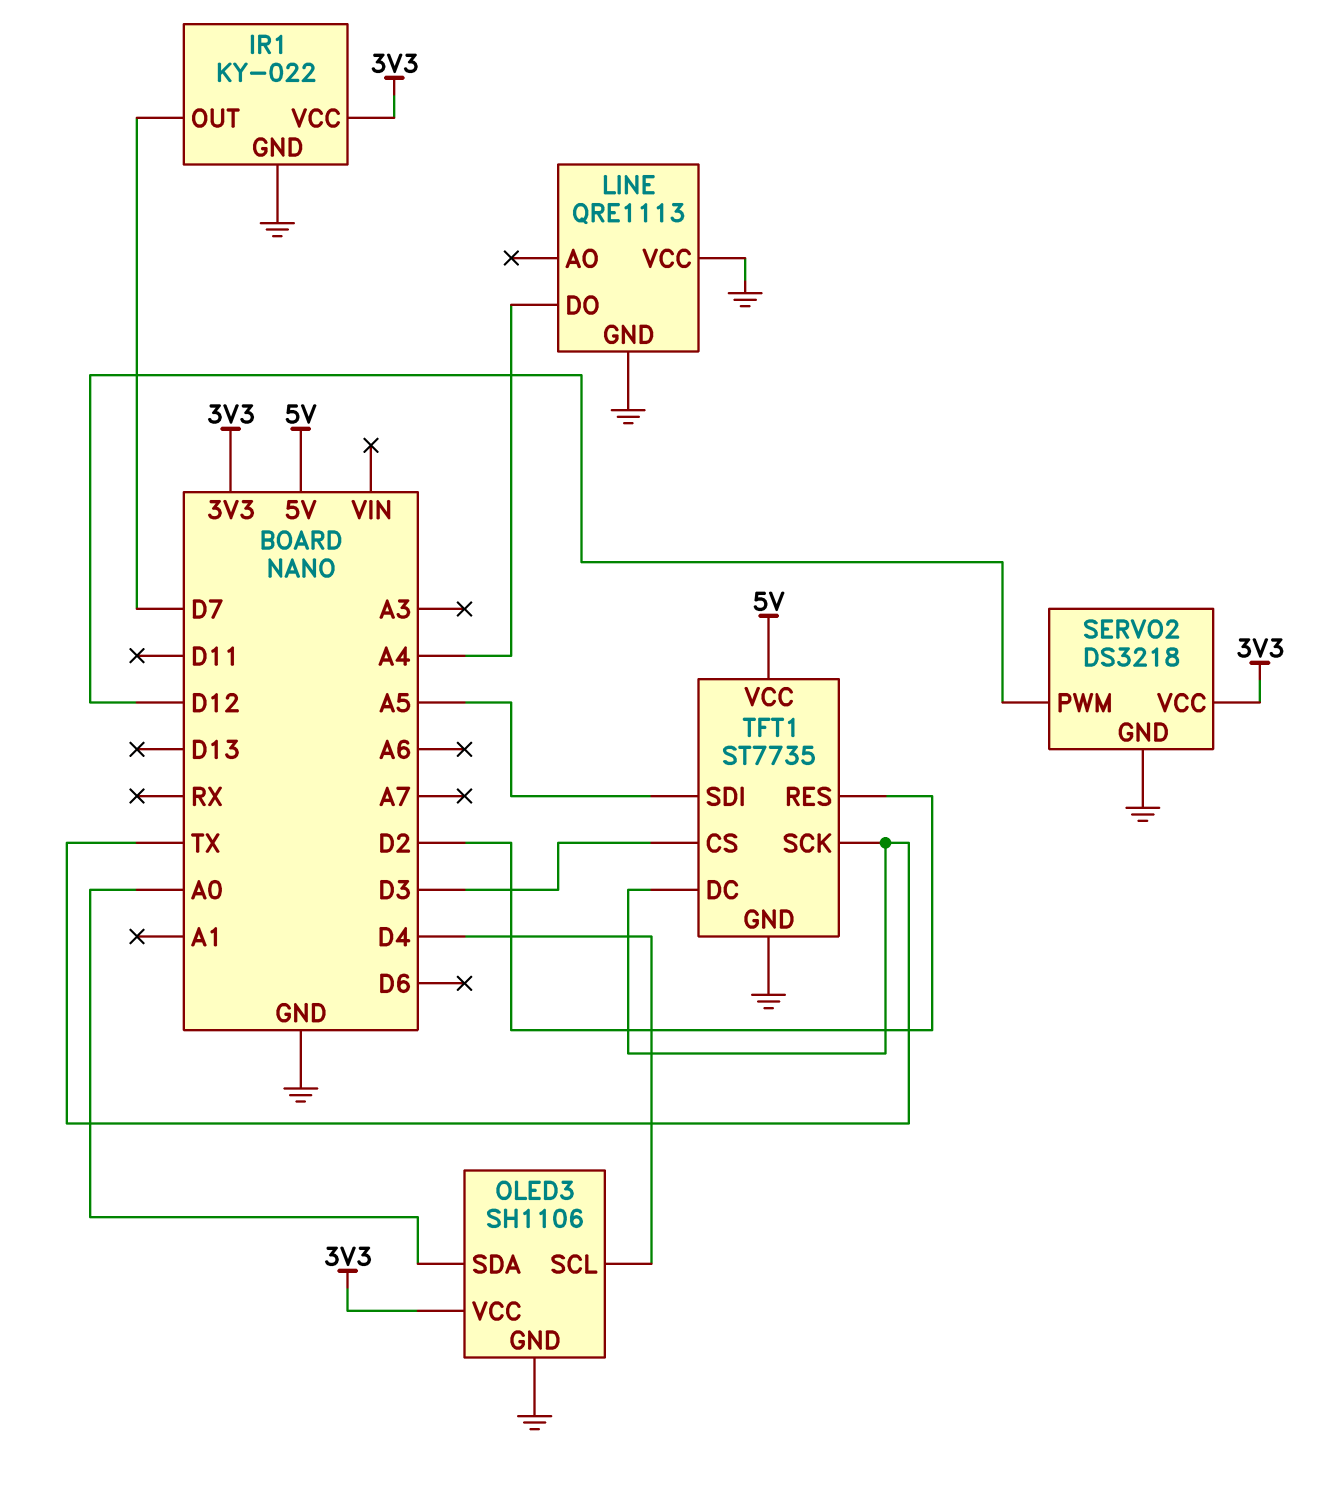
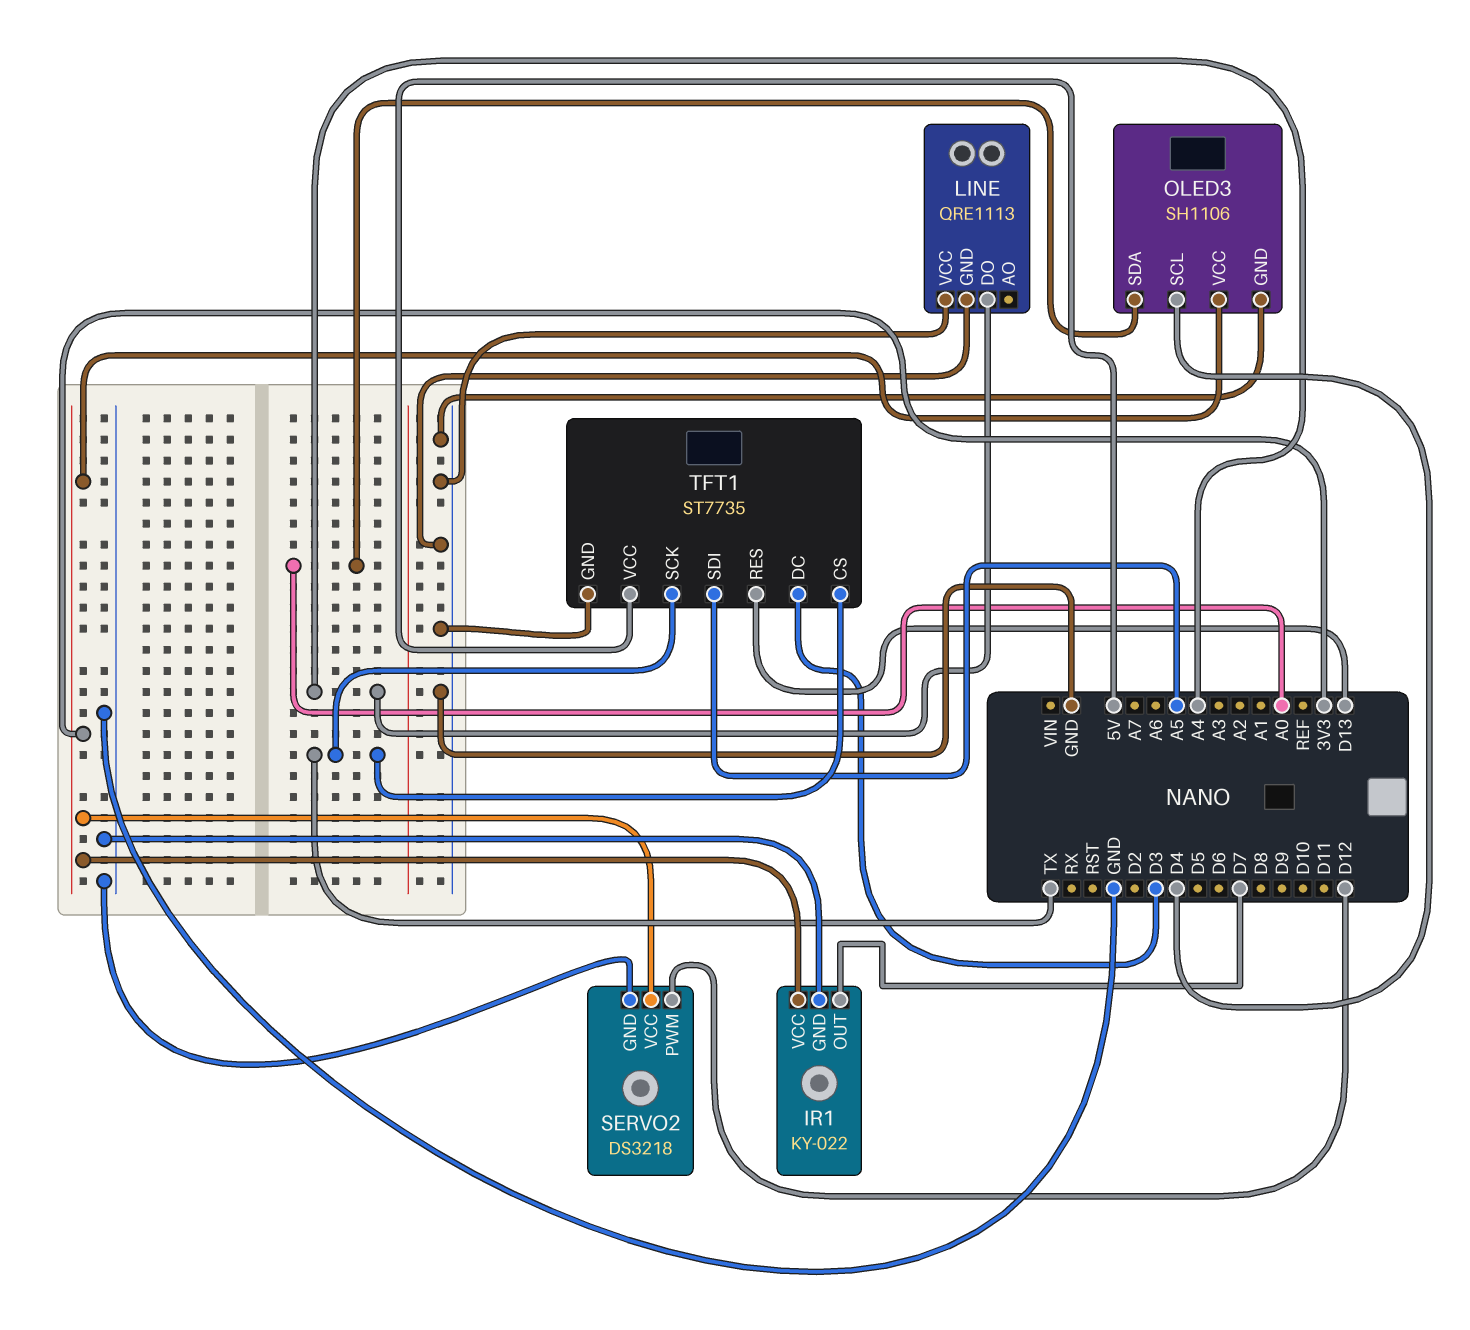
TFT1 pin CS: D3 -> TX
TFT1 pin DC: TX -> D3
TFT1 pin RES: D2 -> D13

